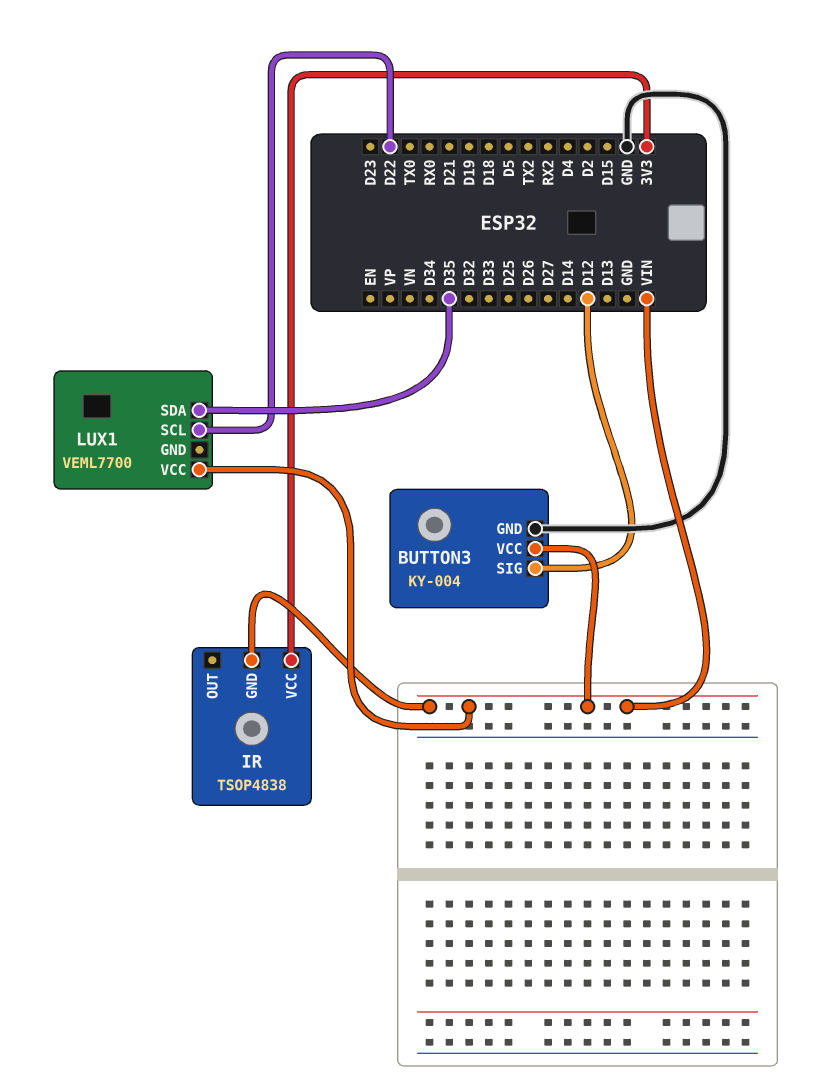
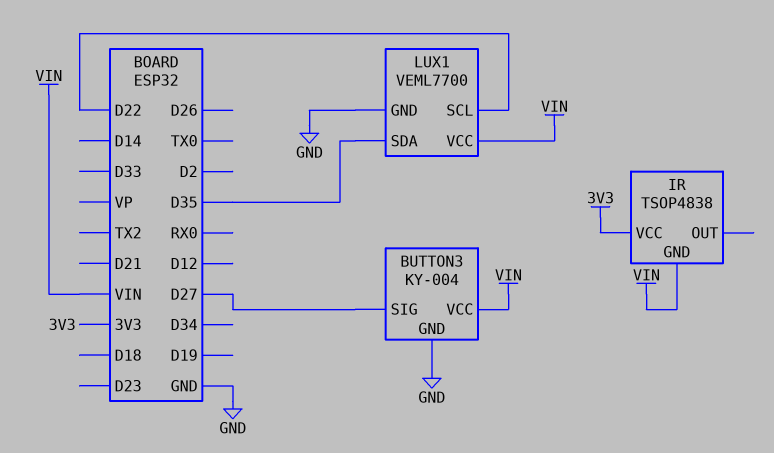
BUTTON3 pin SIG: D12 -> D27
LUX1 pin GND: none -> GND

